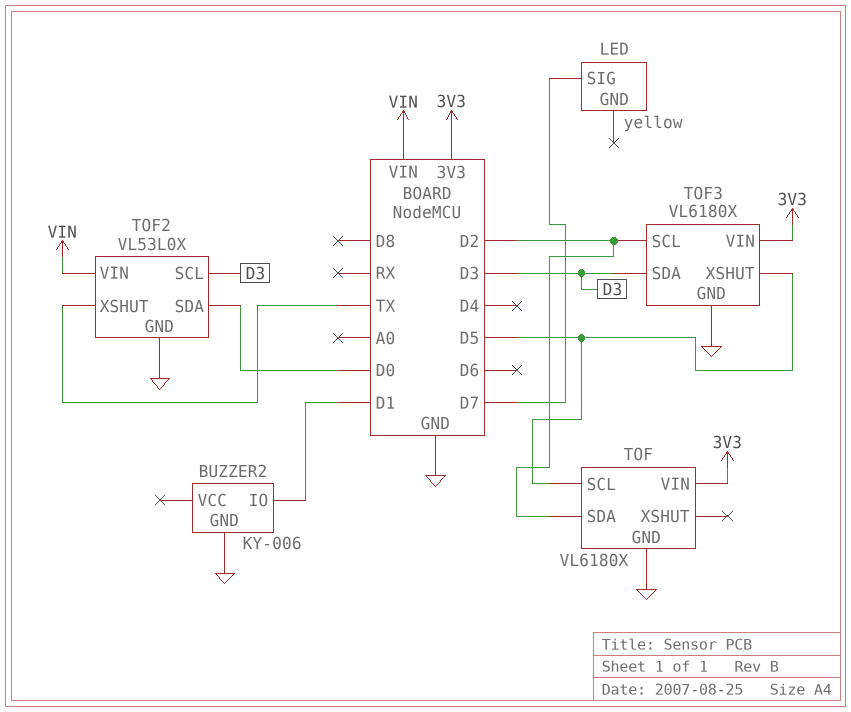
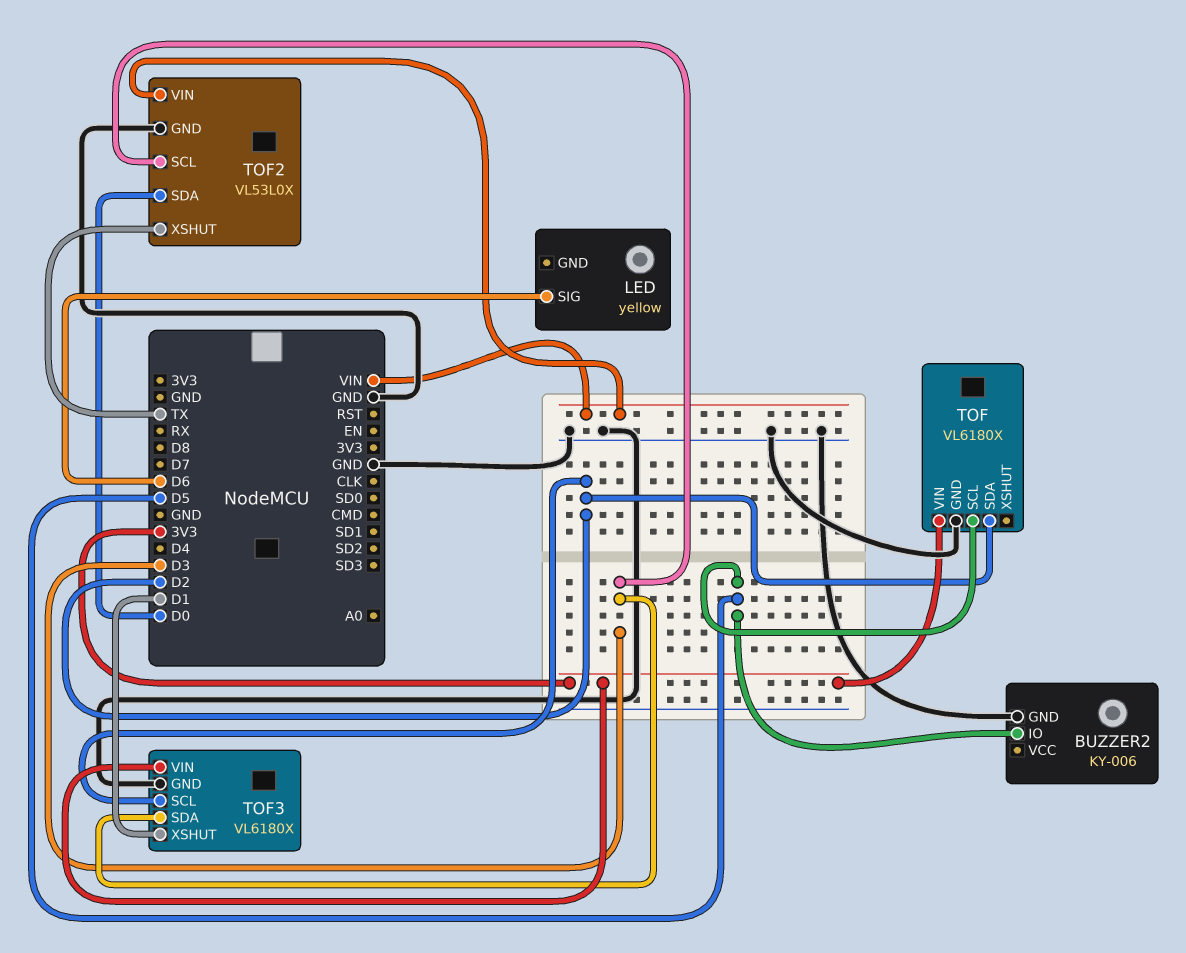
BUZZER2 pin IO: D1 -> D5
LED pin SIG: D7 -> D6
TOF3 pin XSHUT: D5 -> D1

